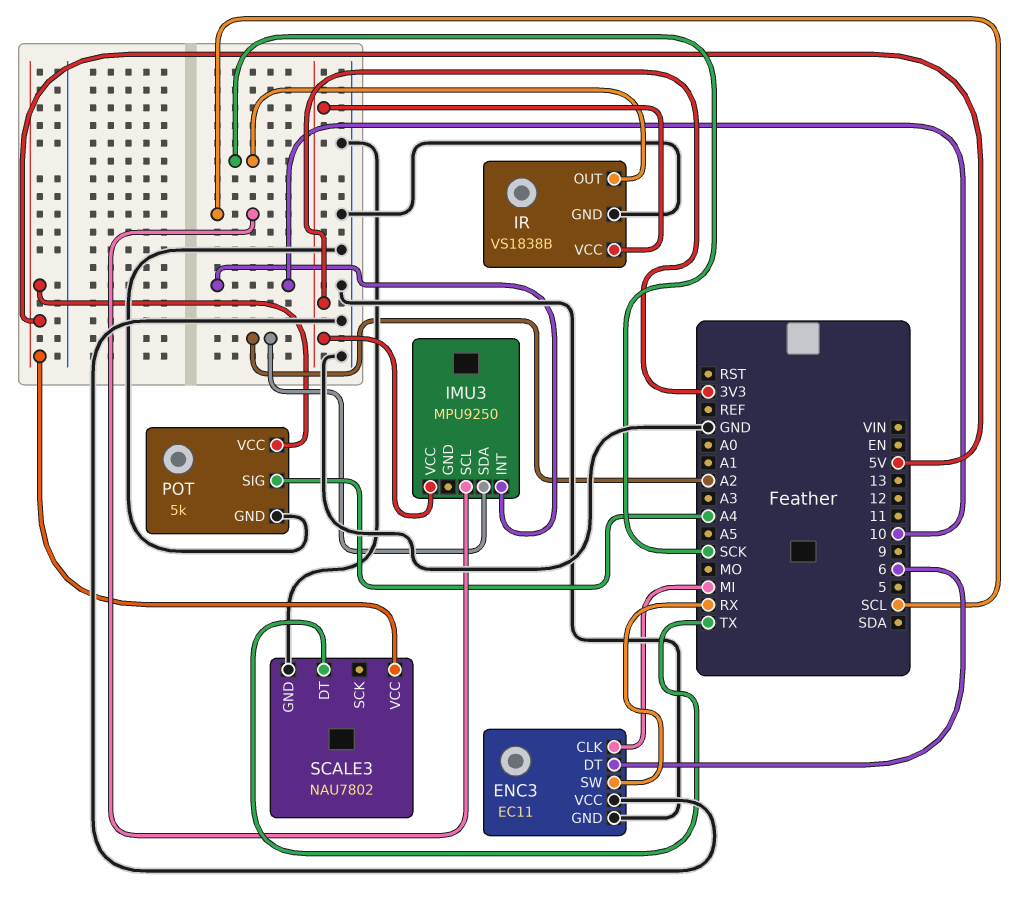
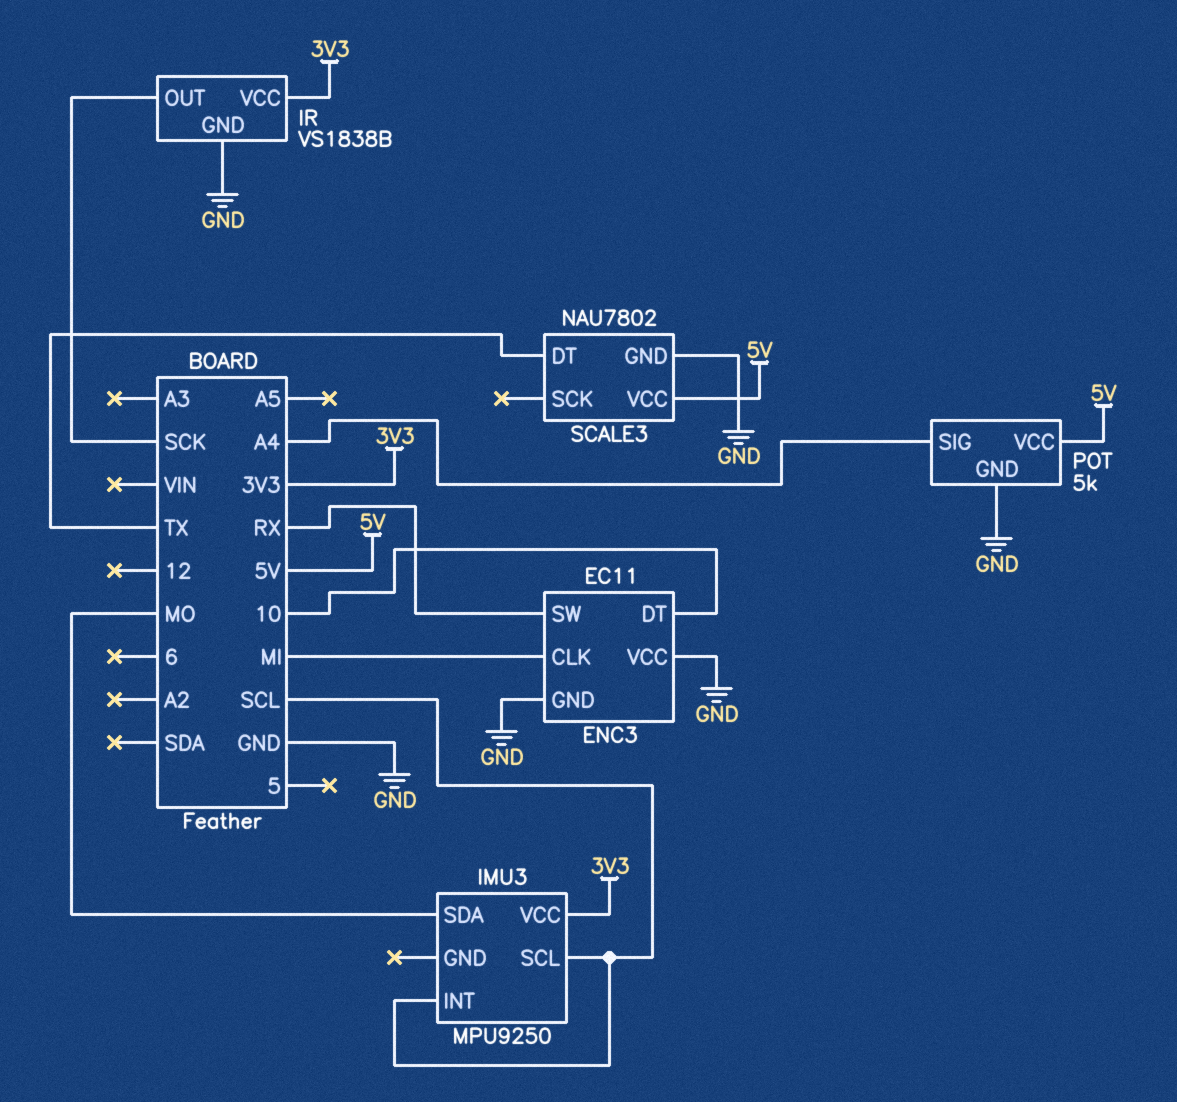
ENC3 pin DT: 6 -> 10
IMU3 pin INT: 10 -> SCL
IMU3 pin SDA: A2 -> MO

